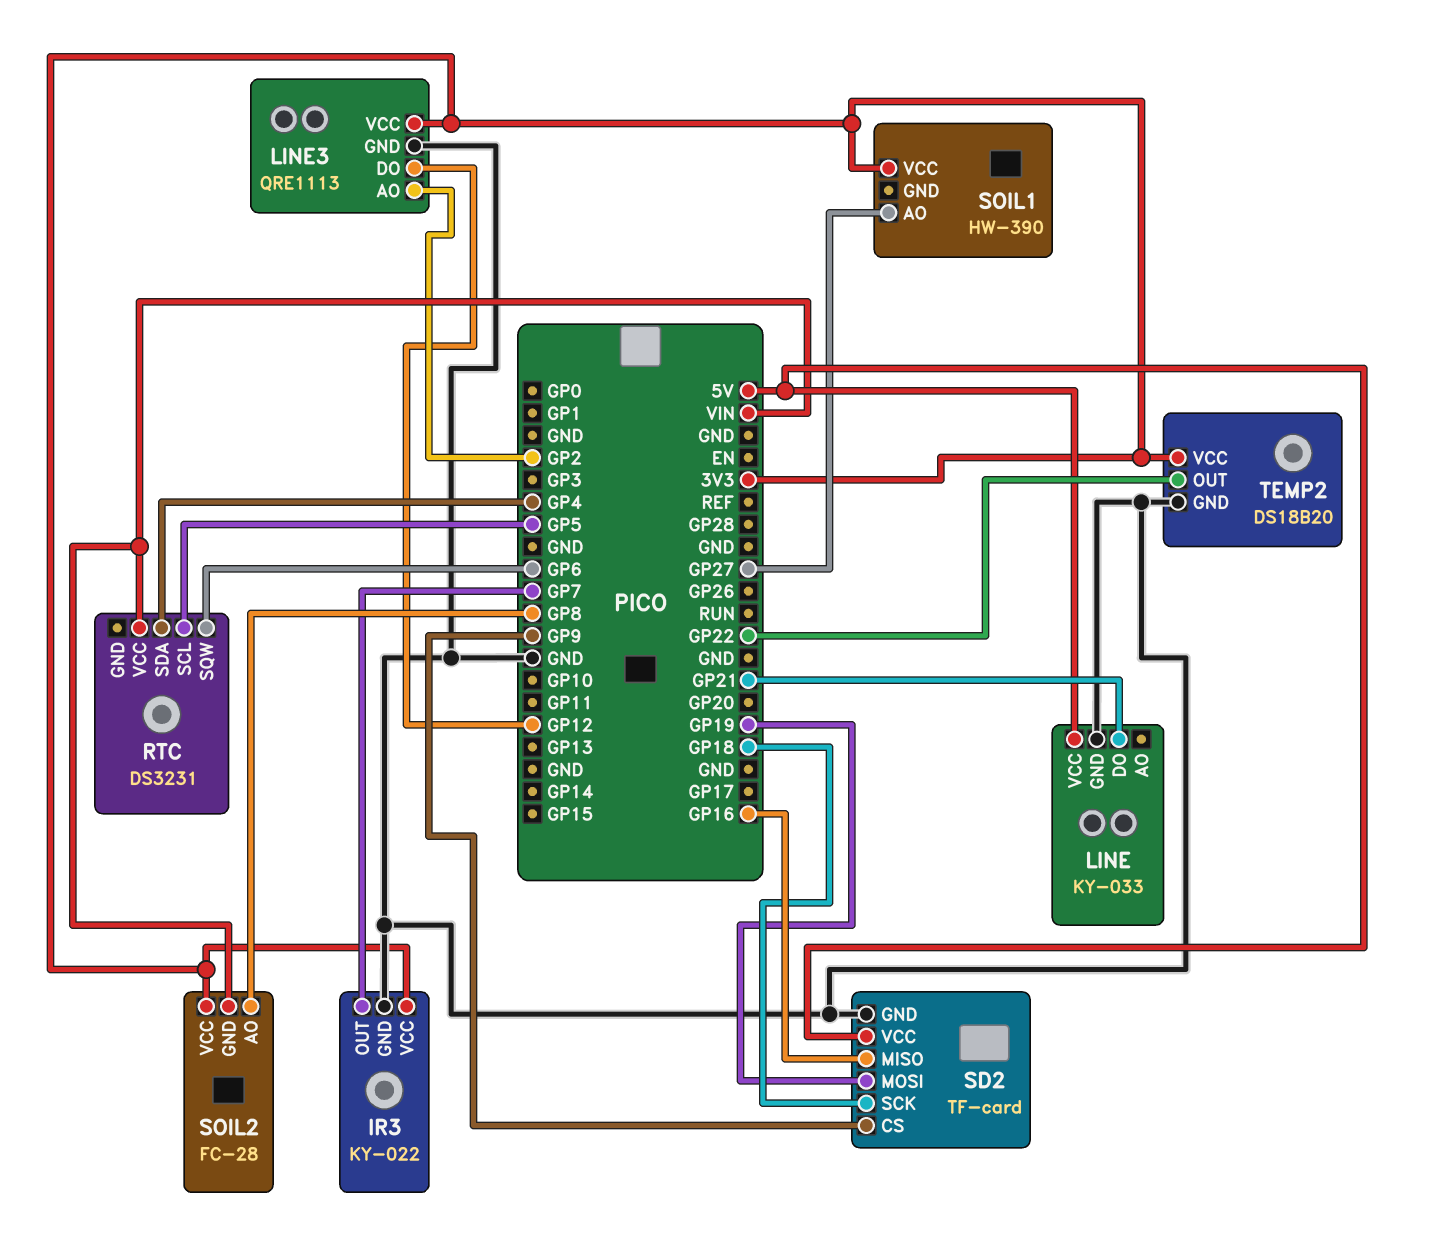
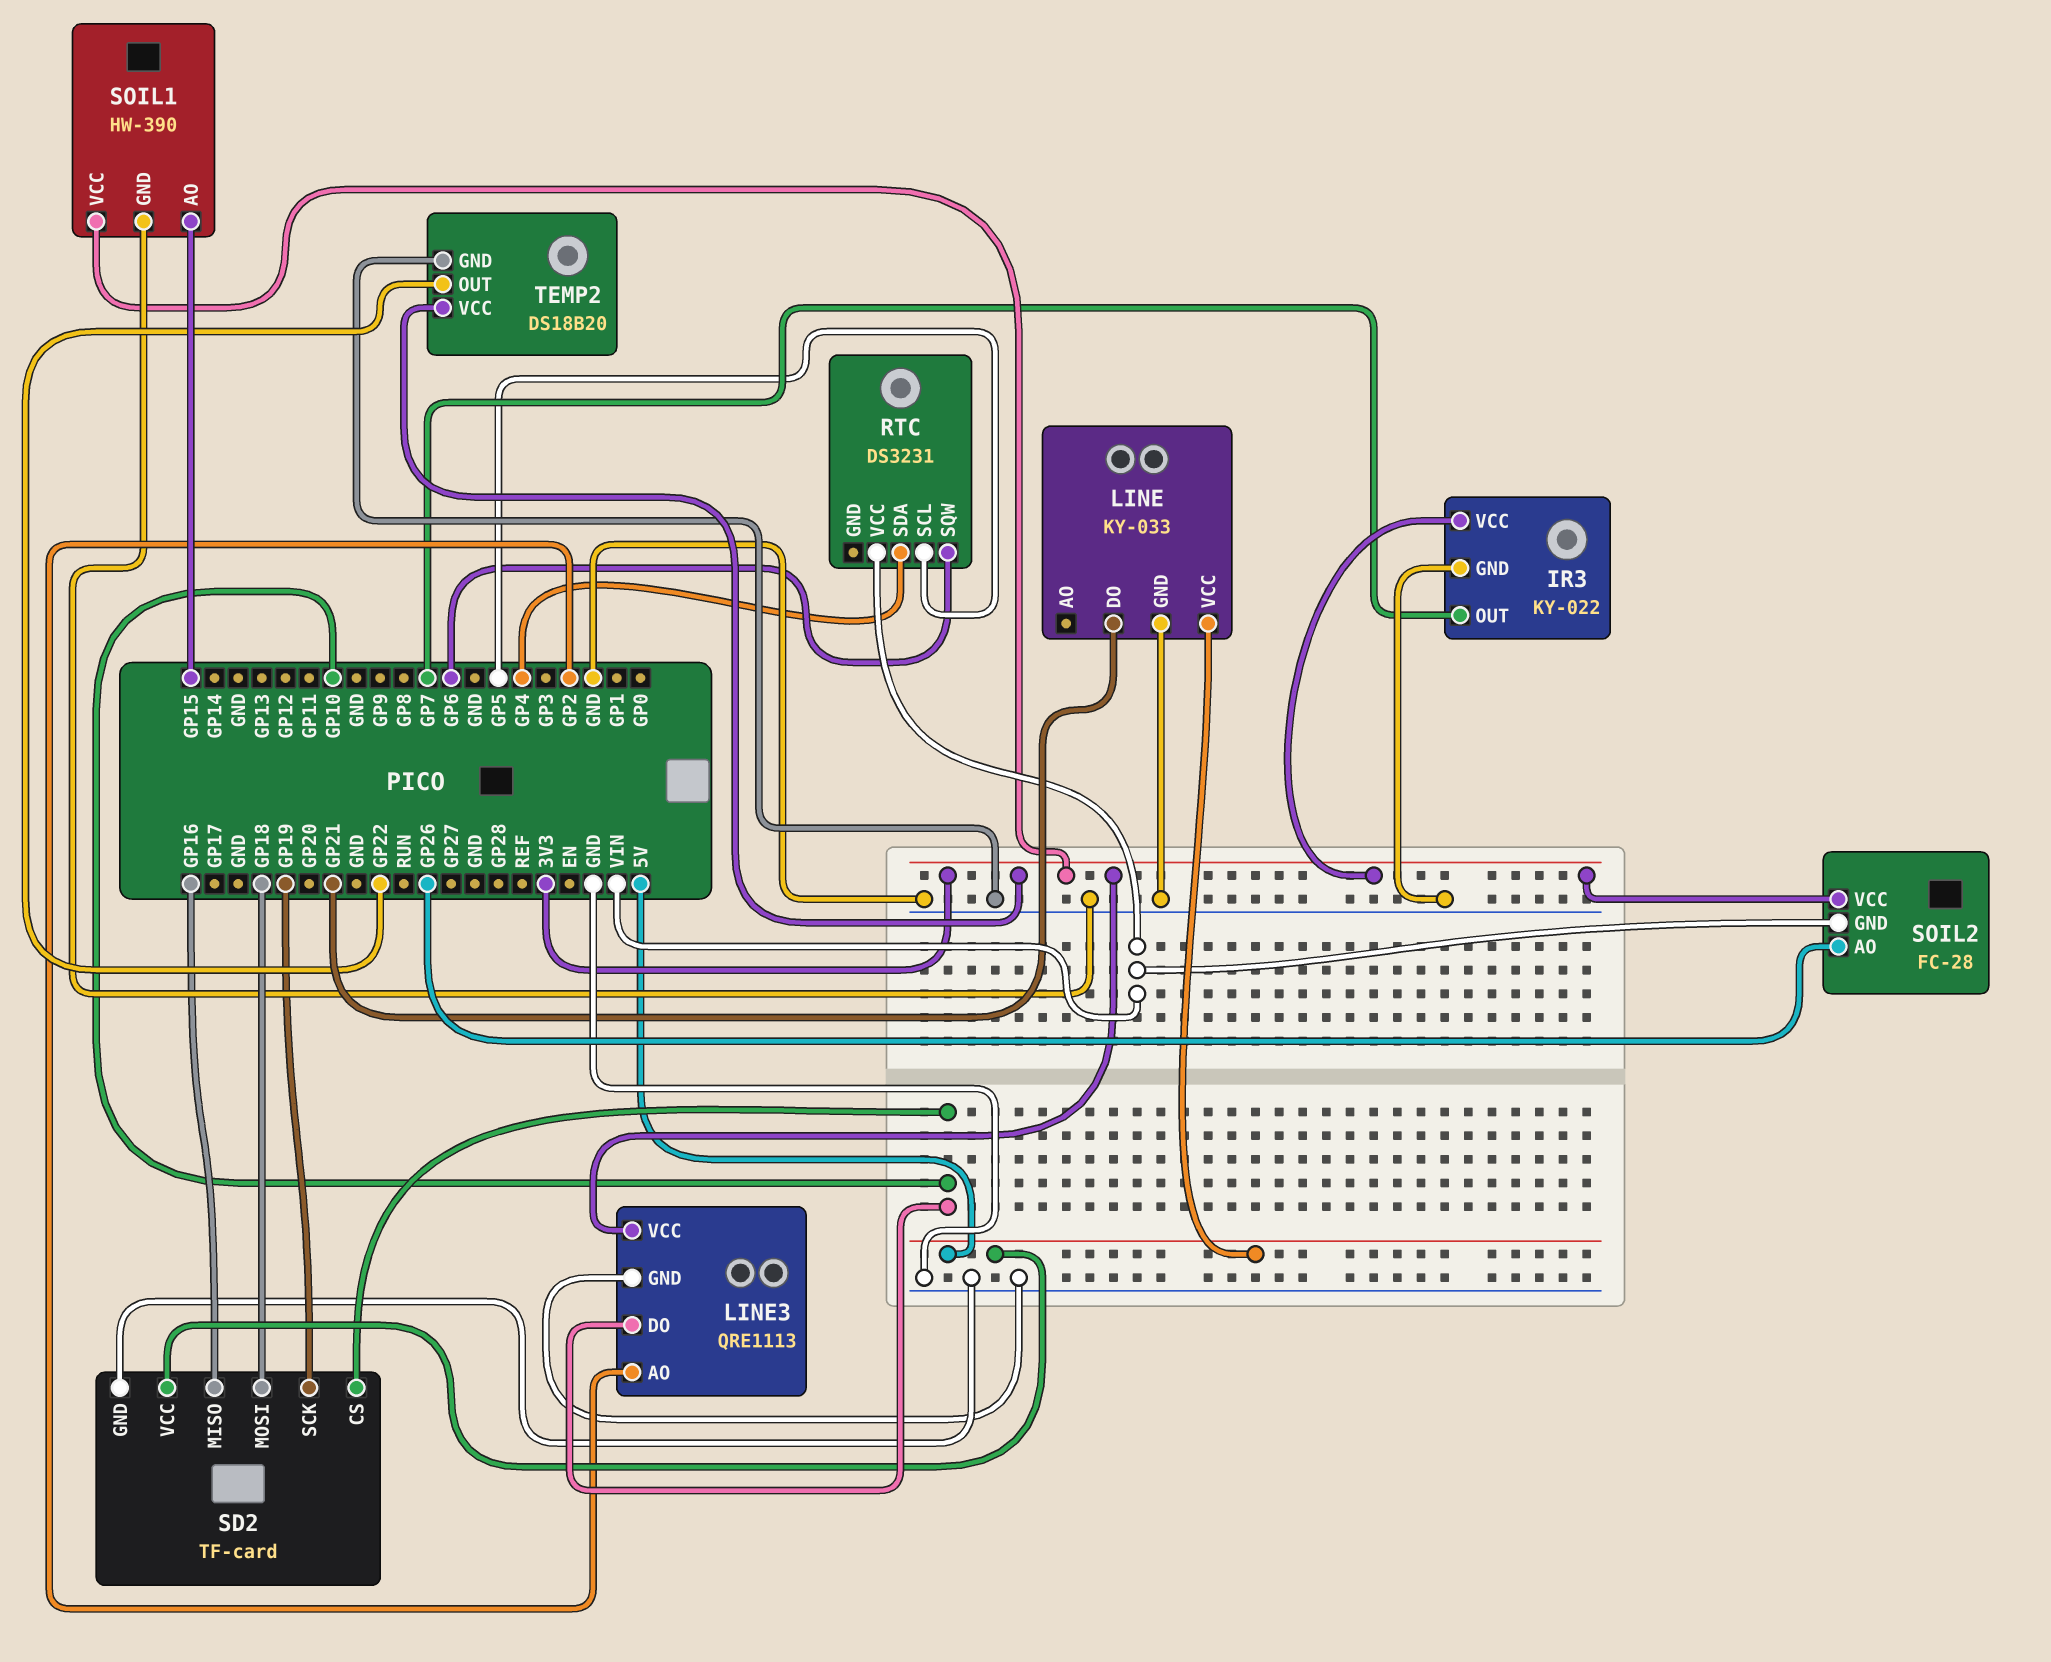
LINE3 pin DO: GP12 -> GP10
SD2 pin CS: GP9 -> GP10
SD2 pin MOSI: GP19 -> GP18
SD2 pin SCK: GP18 -> GP19
SOIL1 pin AO: GP27 -> GP15
SOIL1 pin GND: none -> GND
SOIL2 pin AO: GP8 -> GP26

